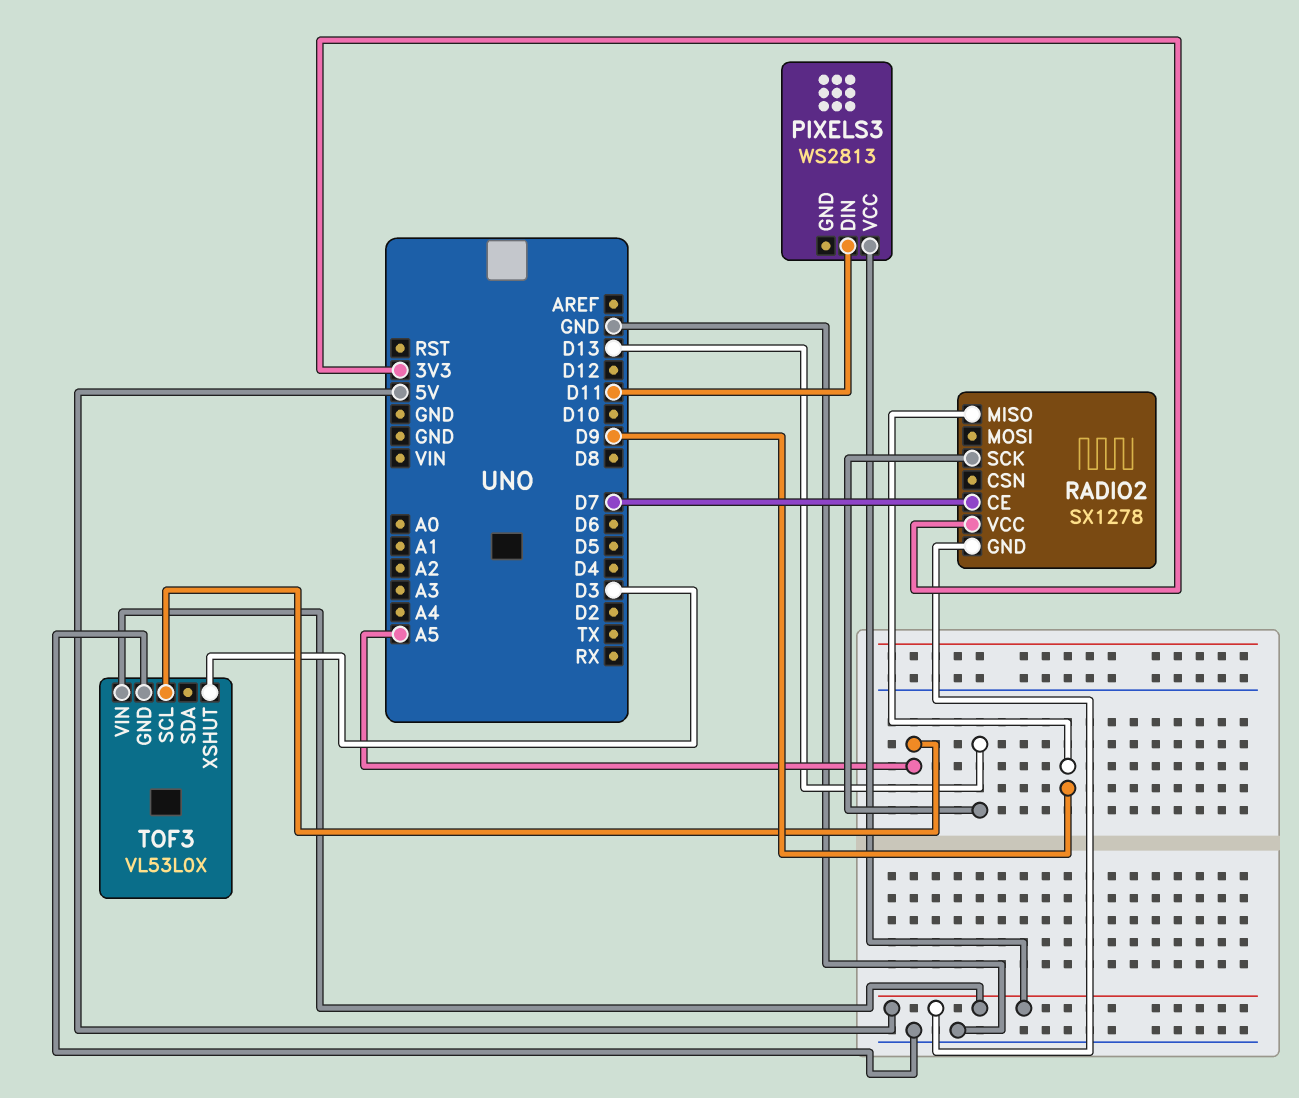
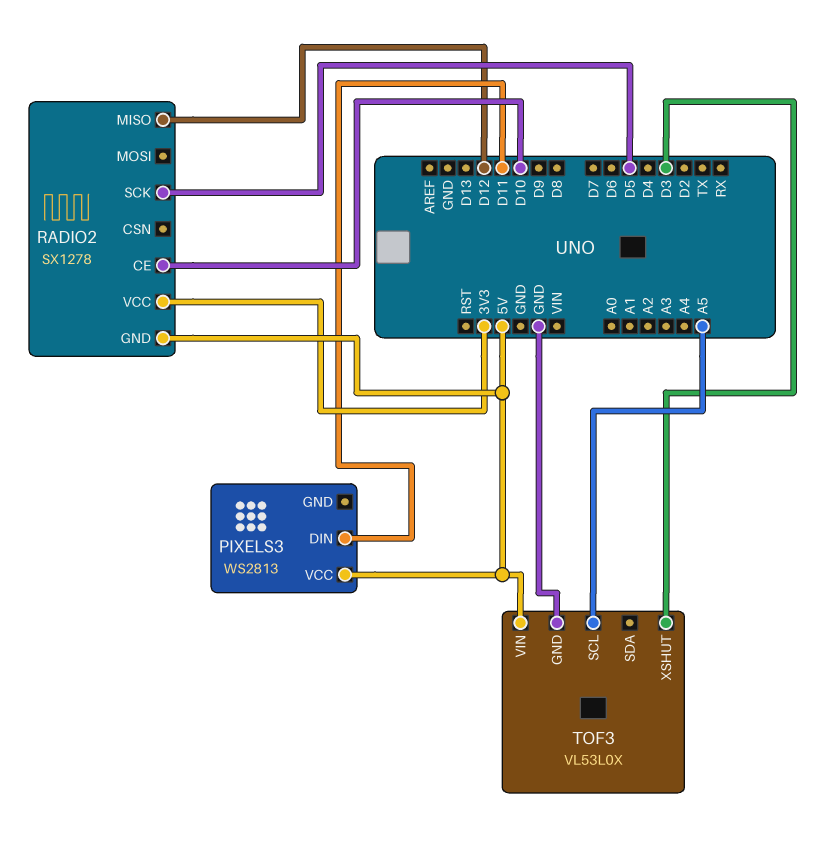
RADIO2 pin CE: D7 -> D10
RADIO2 pin MISO: D9 -> D12
RADIO2 pin SCK: D13 -> D5

